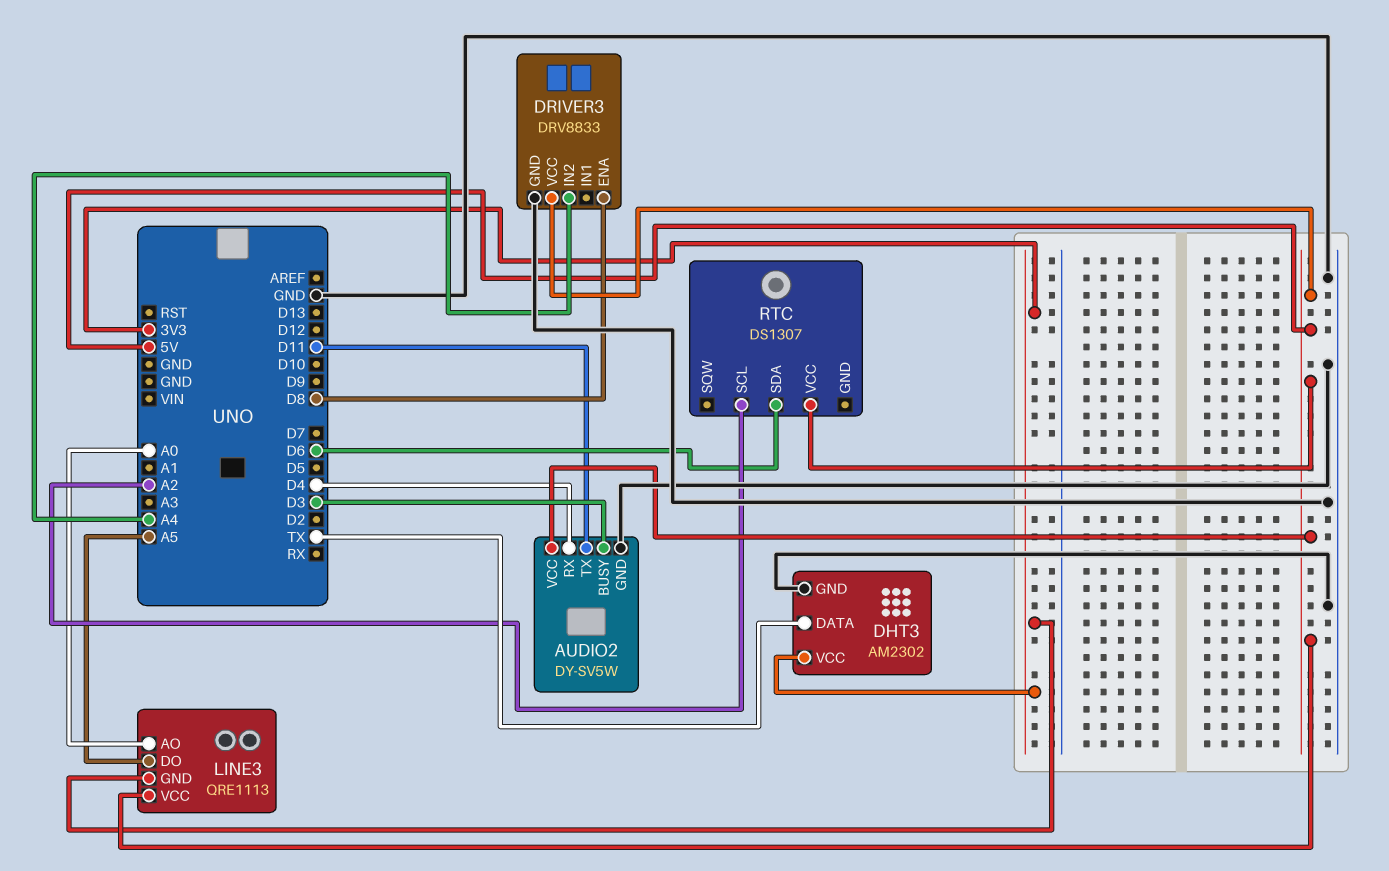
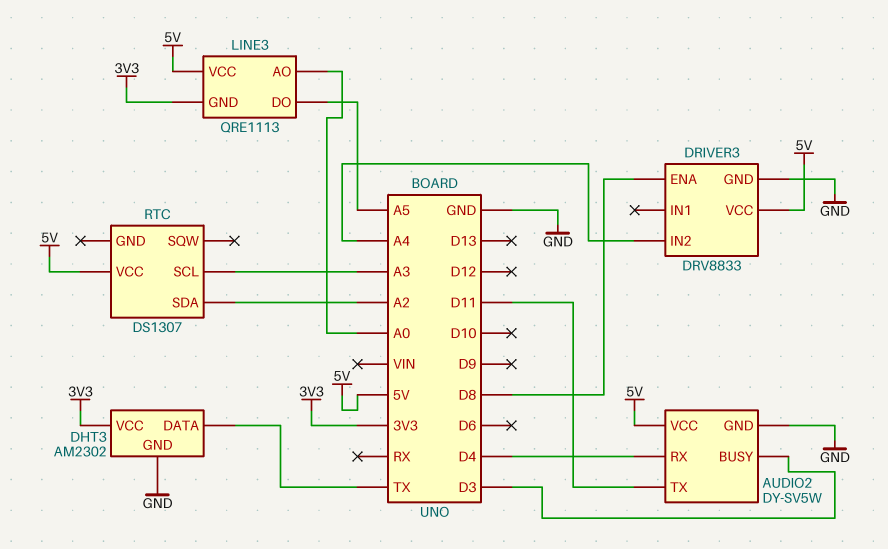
RTC pin SCL: A2 -> A3
RTC pin SDA: D6 -> A2

